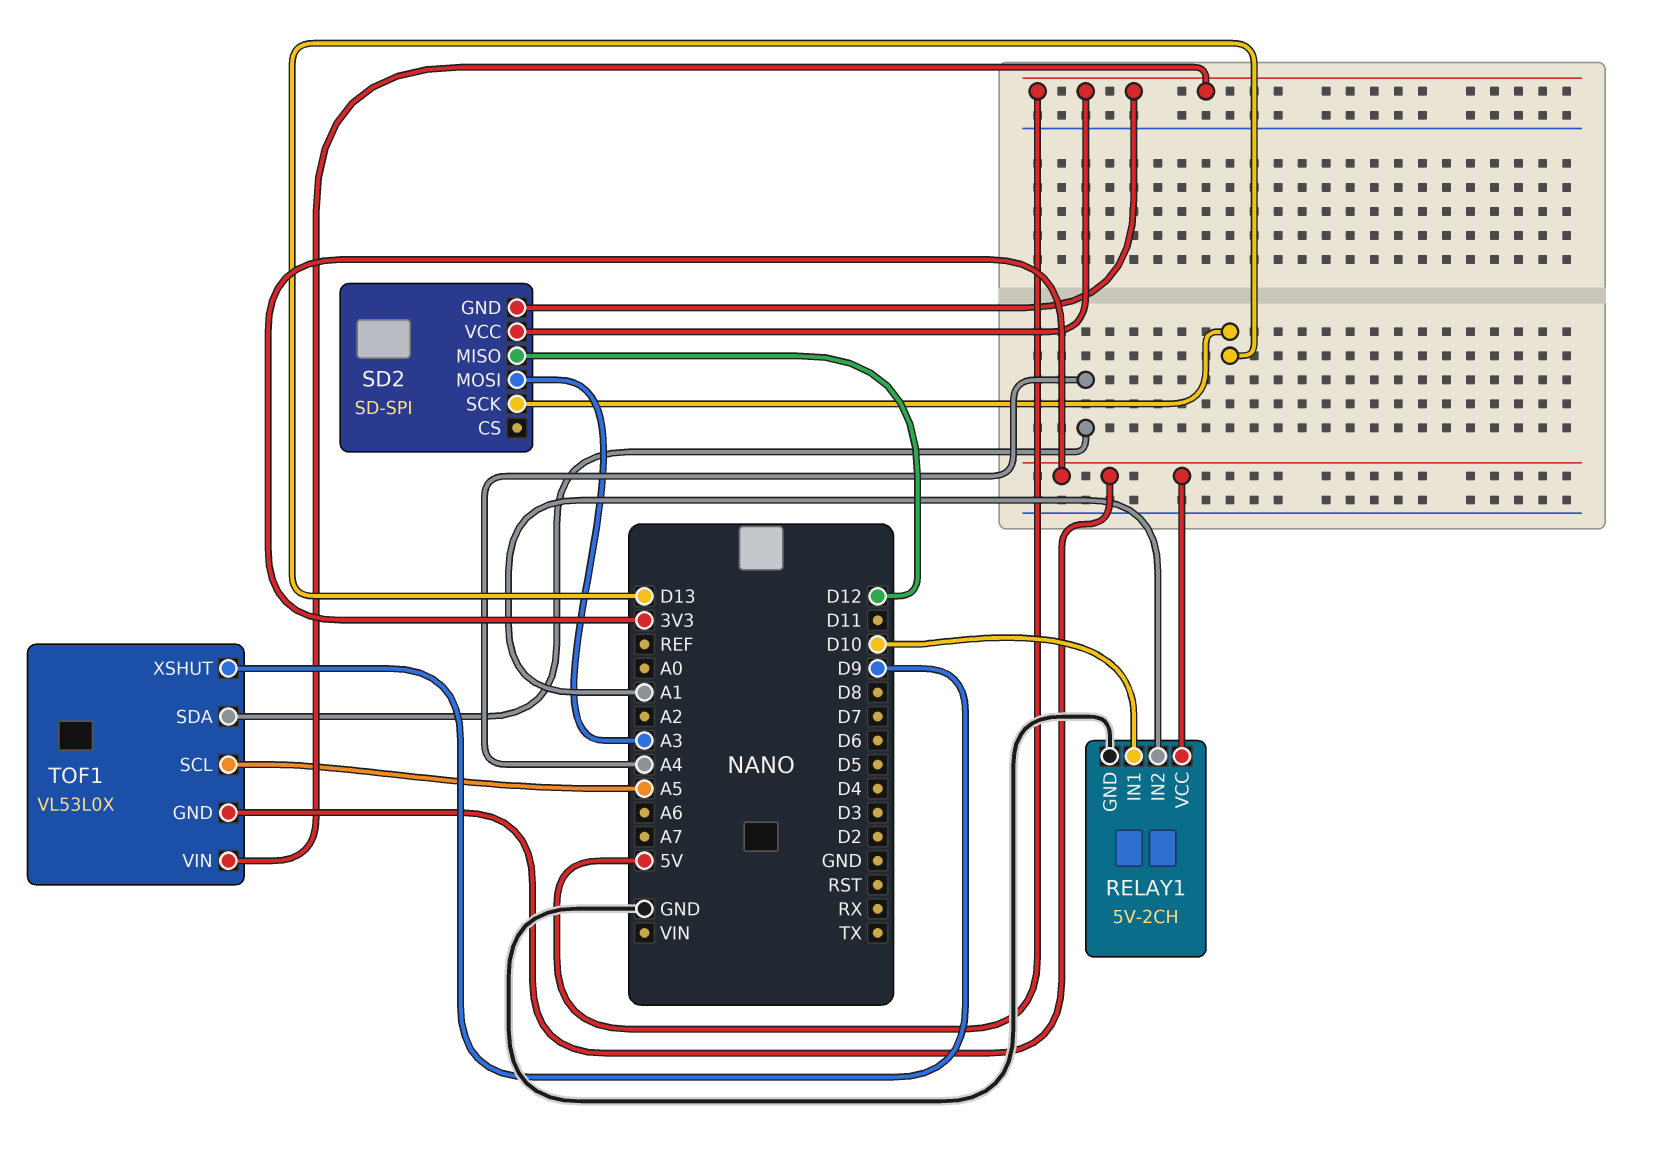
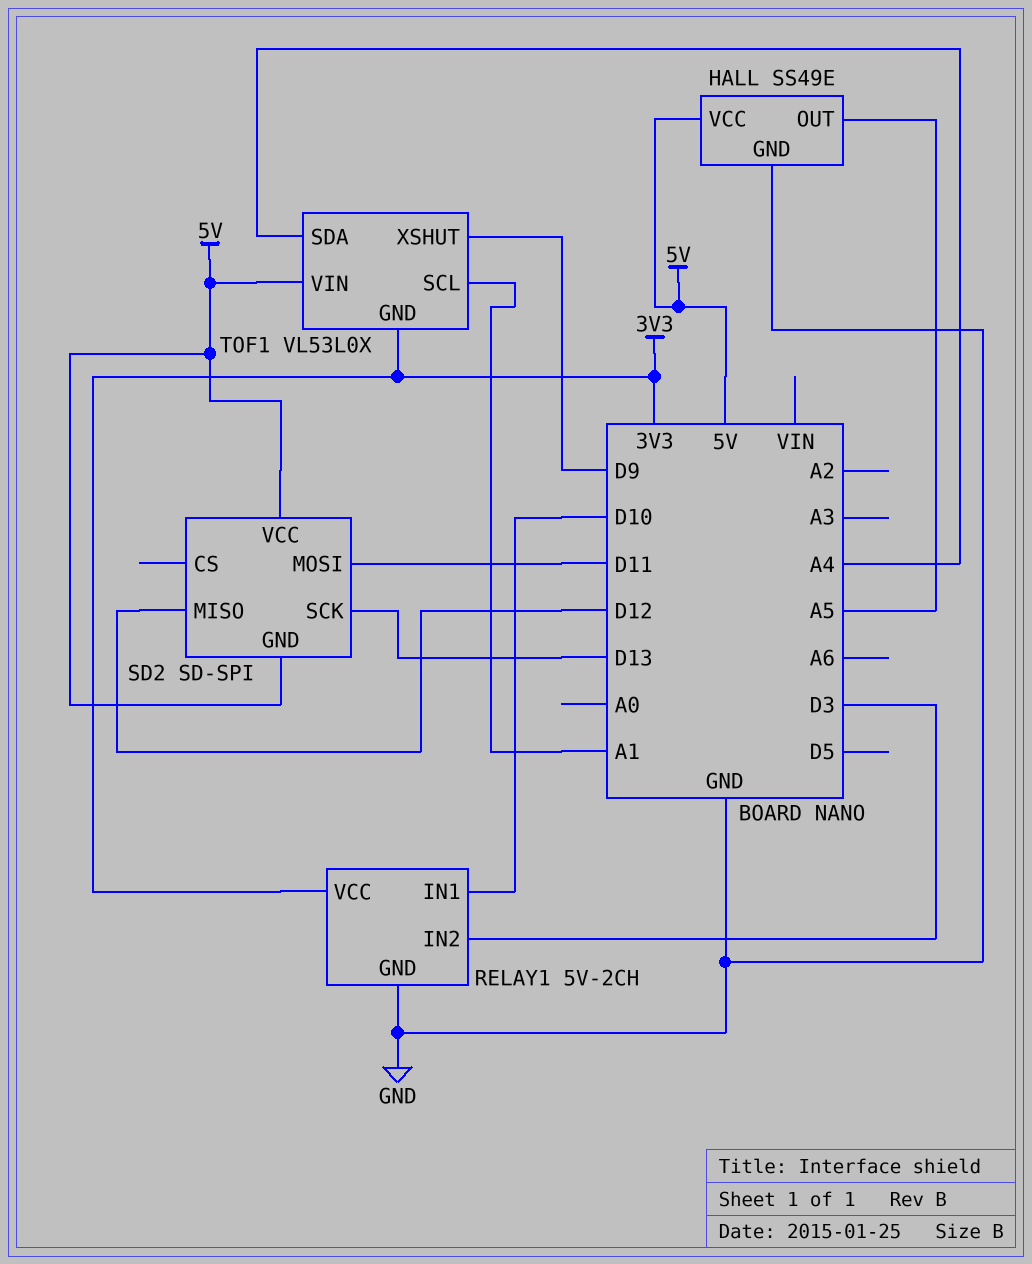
HALL: none -> SS49E
HALL pin GND: none -> GND
HALL pin OUT: none -> A5
HALL pin VCC: none -> 5V
RELAY1 pin IN2: A1 -> D3
SD2 pin MOSI: A3 -> D11
TOF1 pin SCL: A5 -> A1

